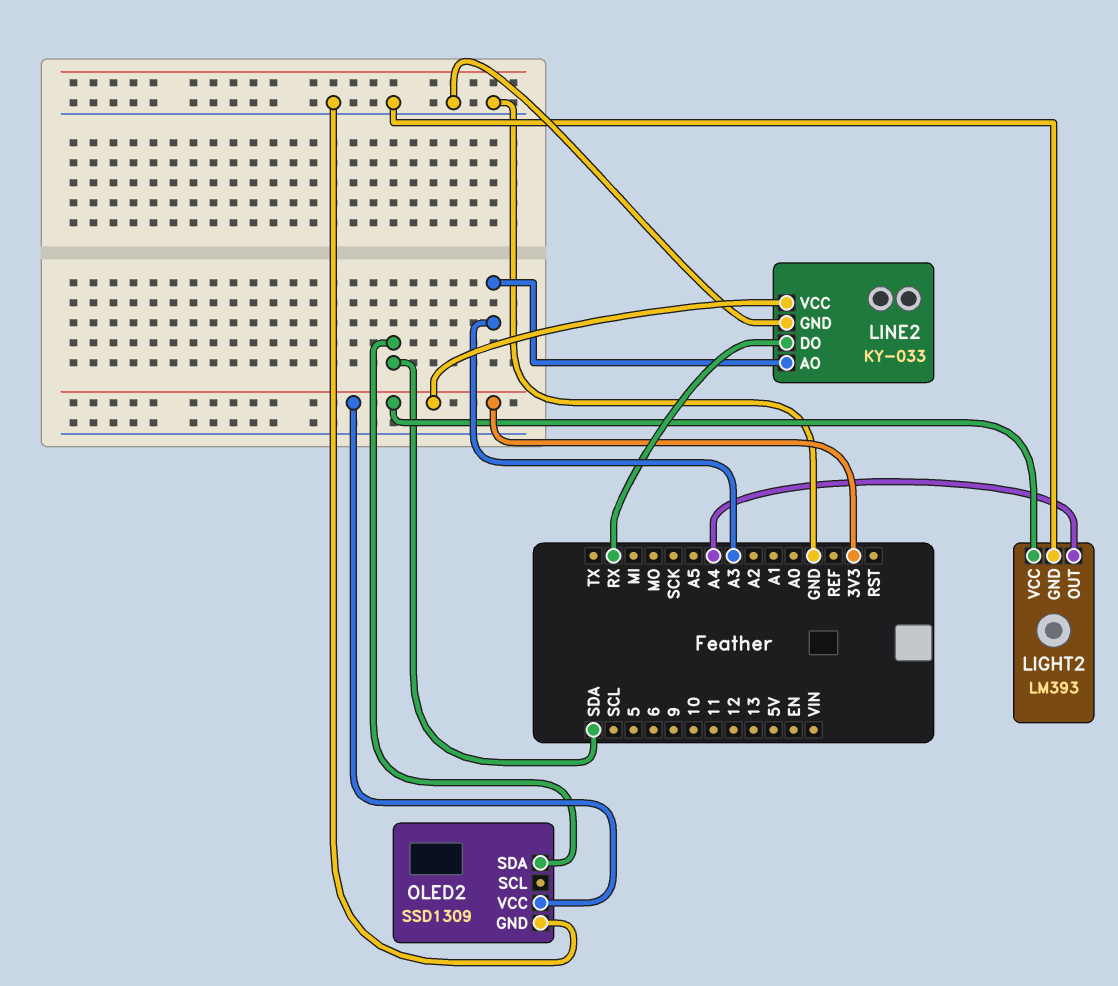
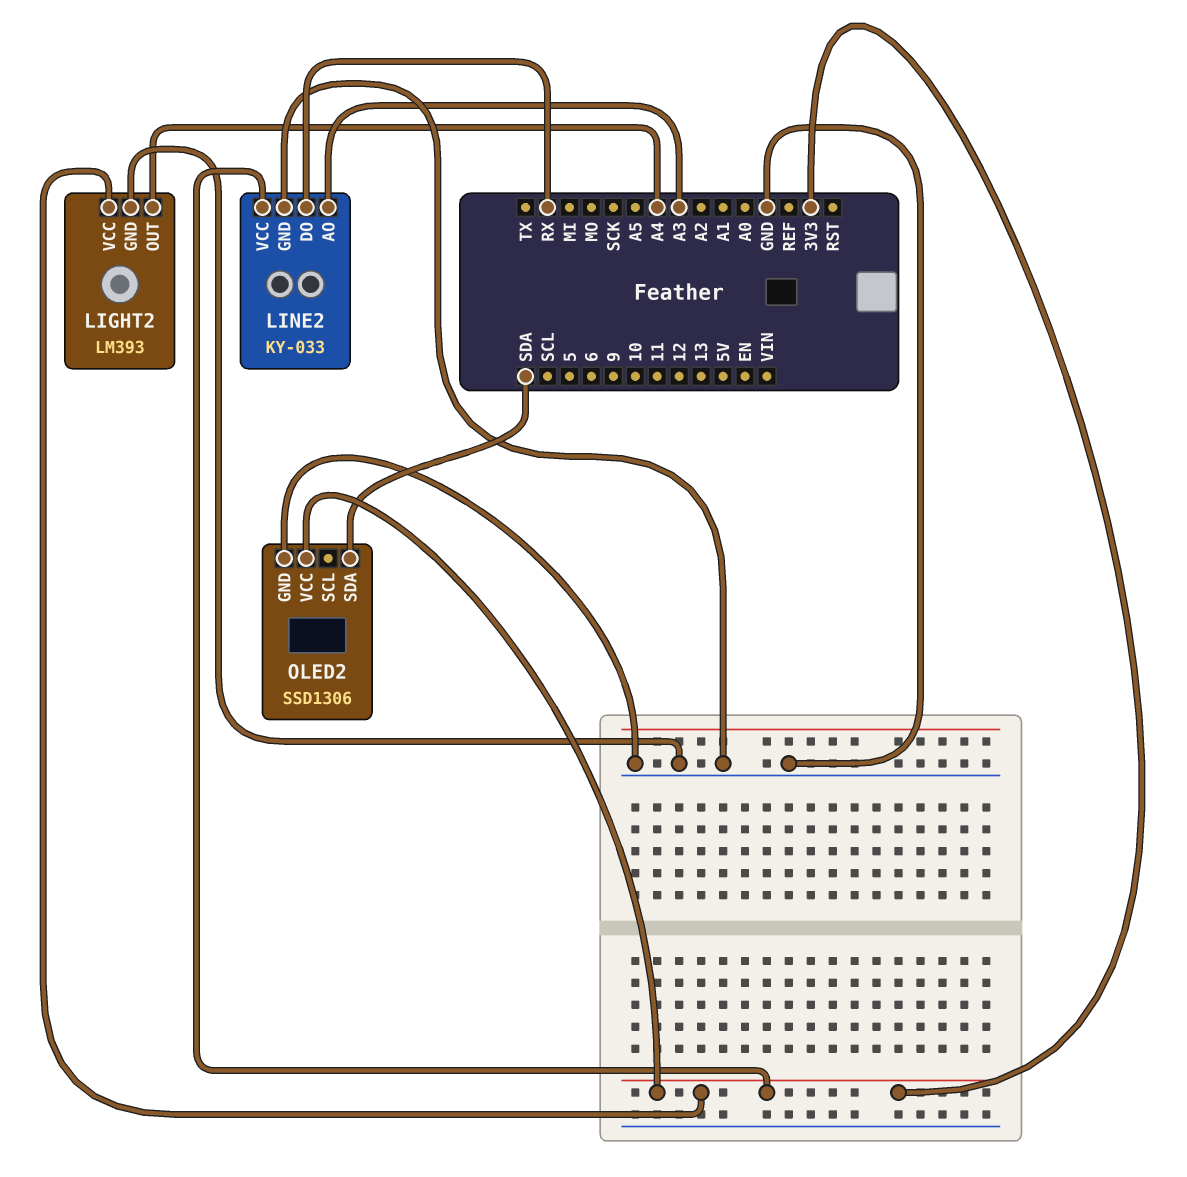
OLED2: SSD1309 -> SSD1306

